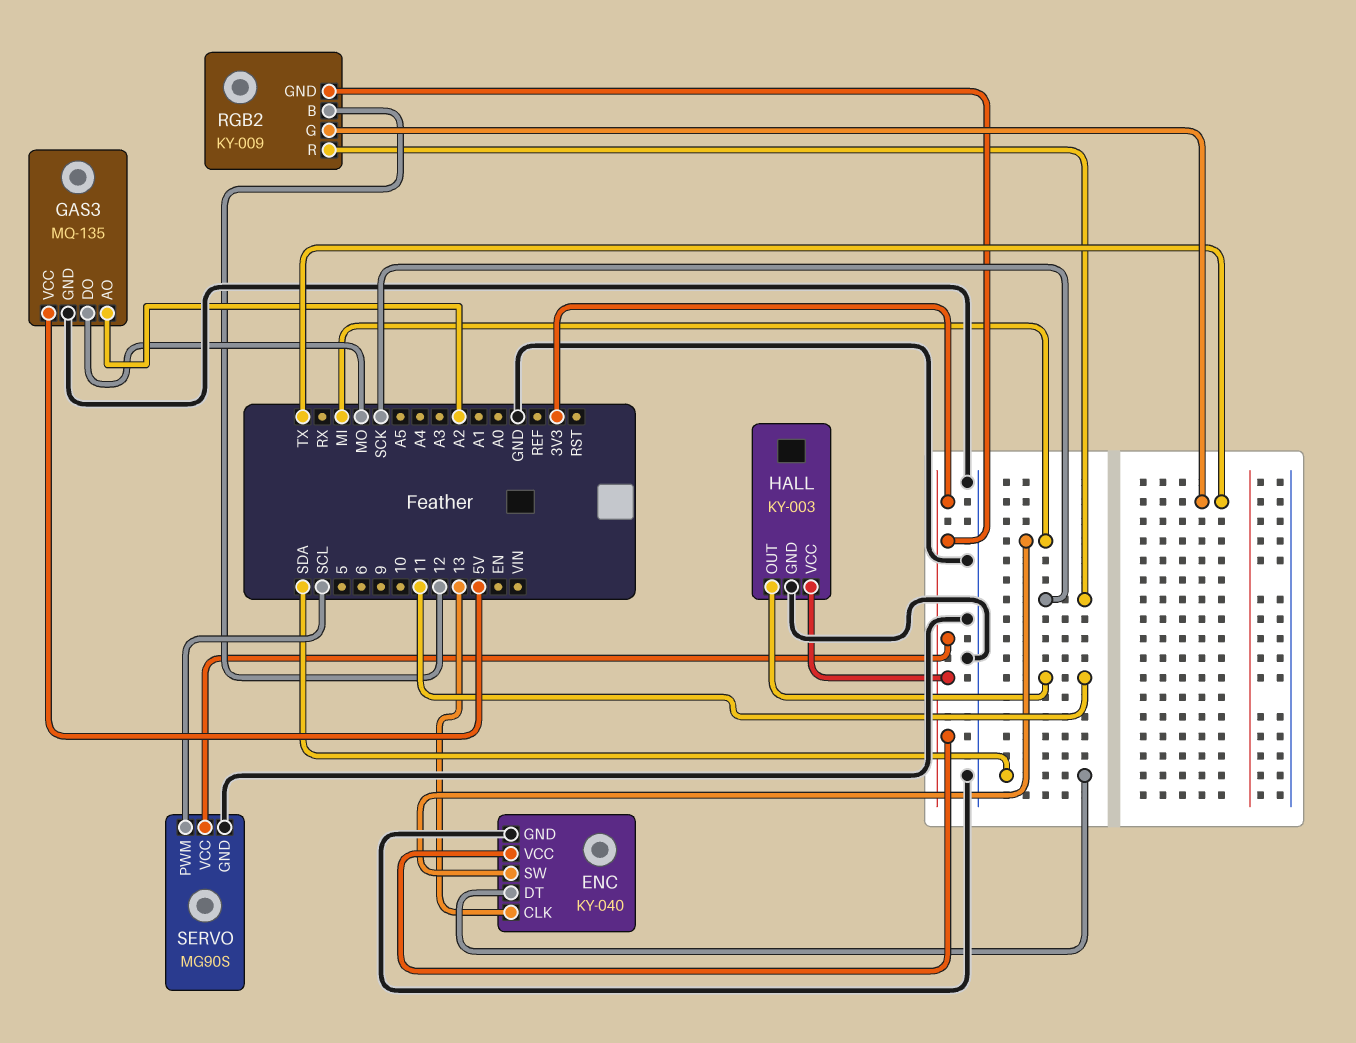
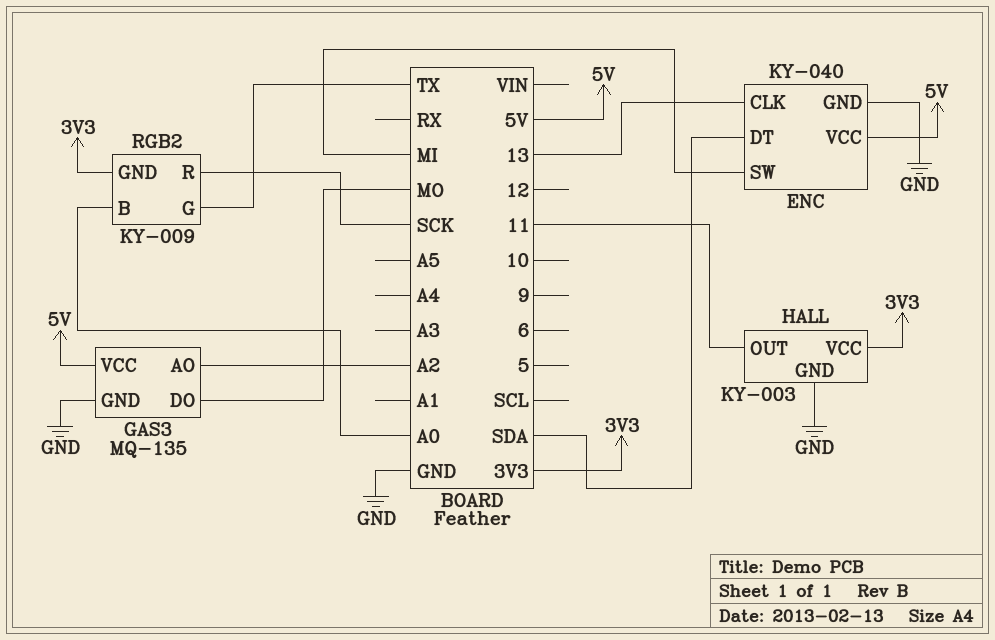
ENC pin VCC: 3V3 -> 5V
RGB2 pin B: 12 -> A0
SERVO: MG90S -> none
SERVO pin GND: GND -> none
SERVO pin PWM: SCL -> none
SERVO pin VCC: 3V3 -> none

